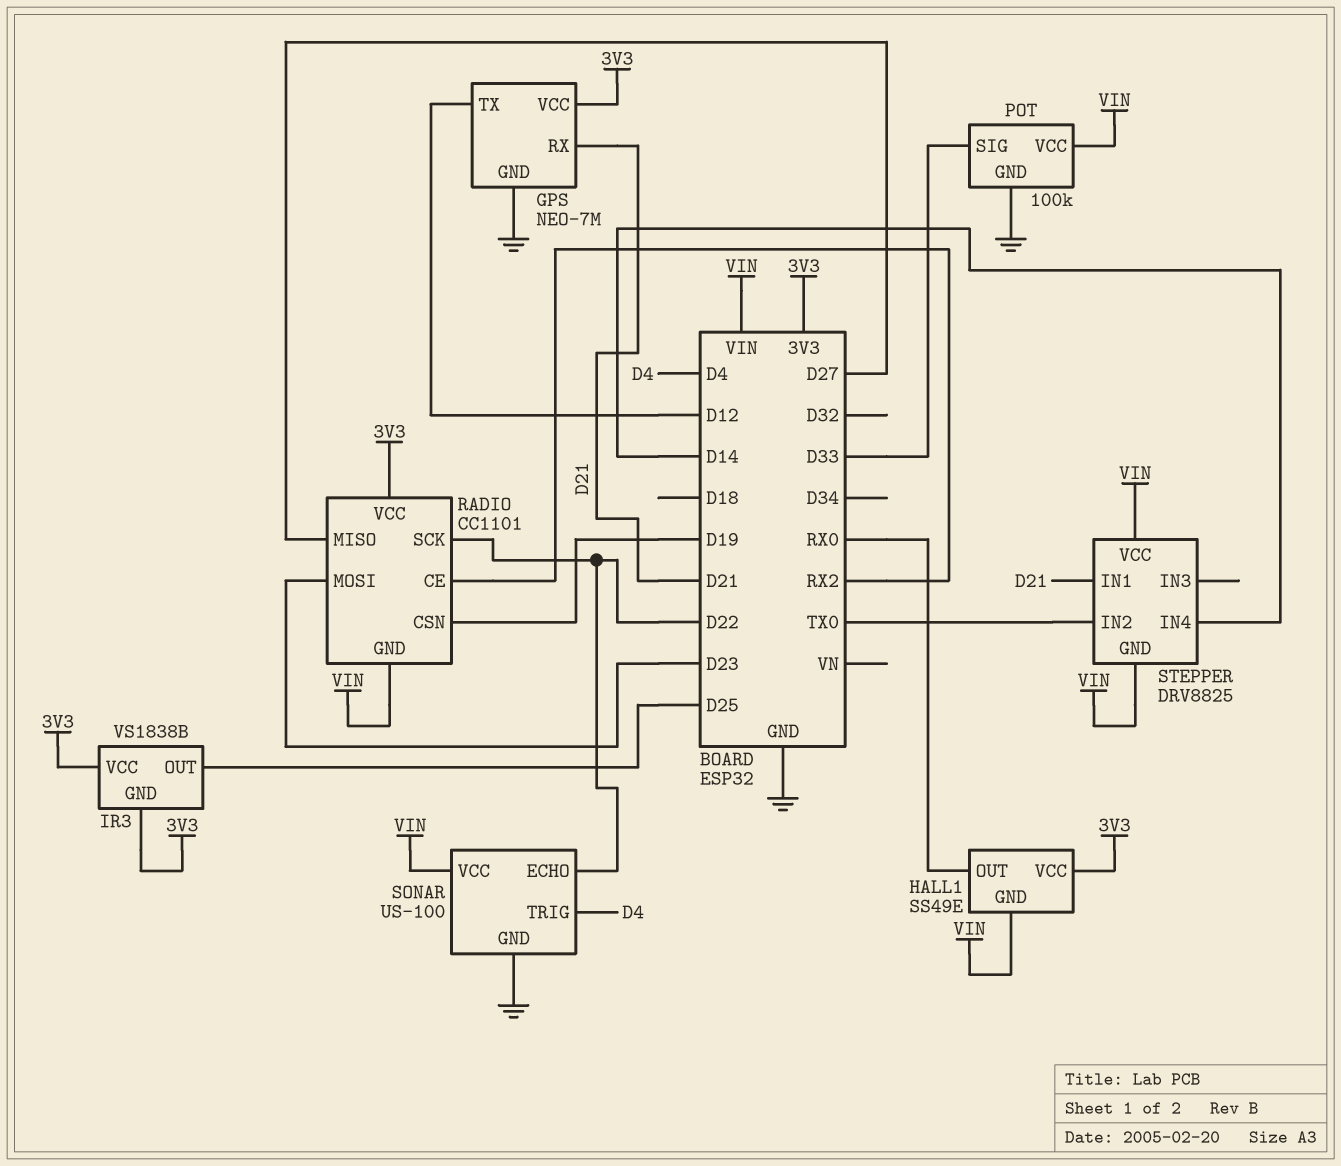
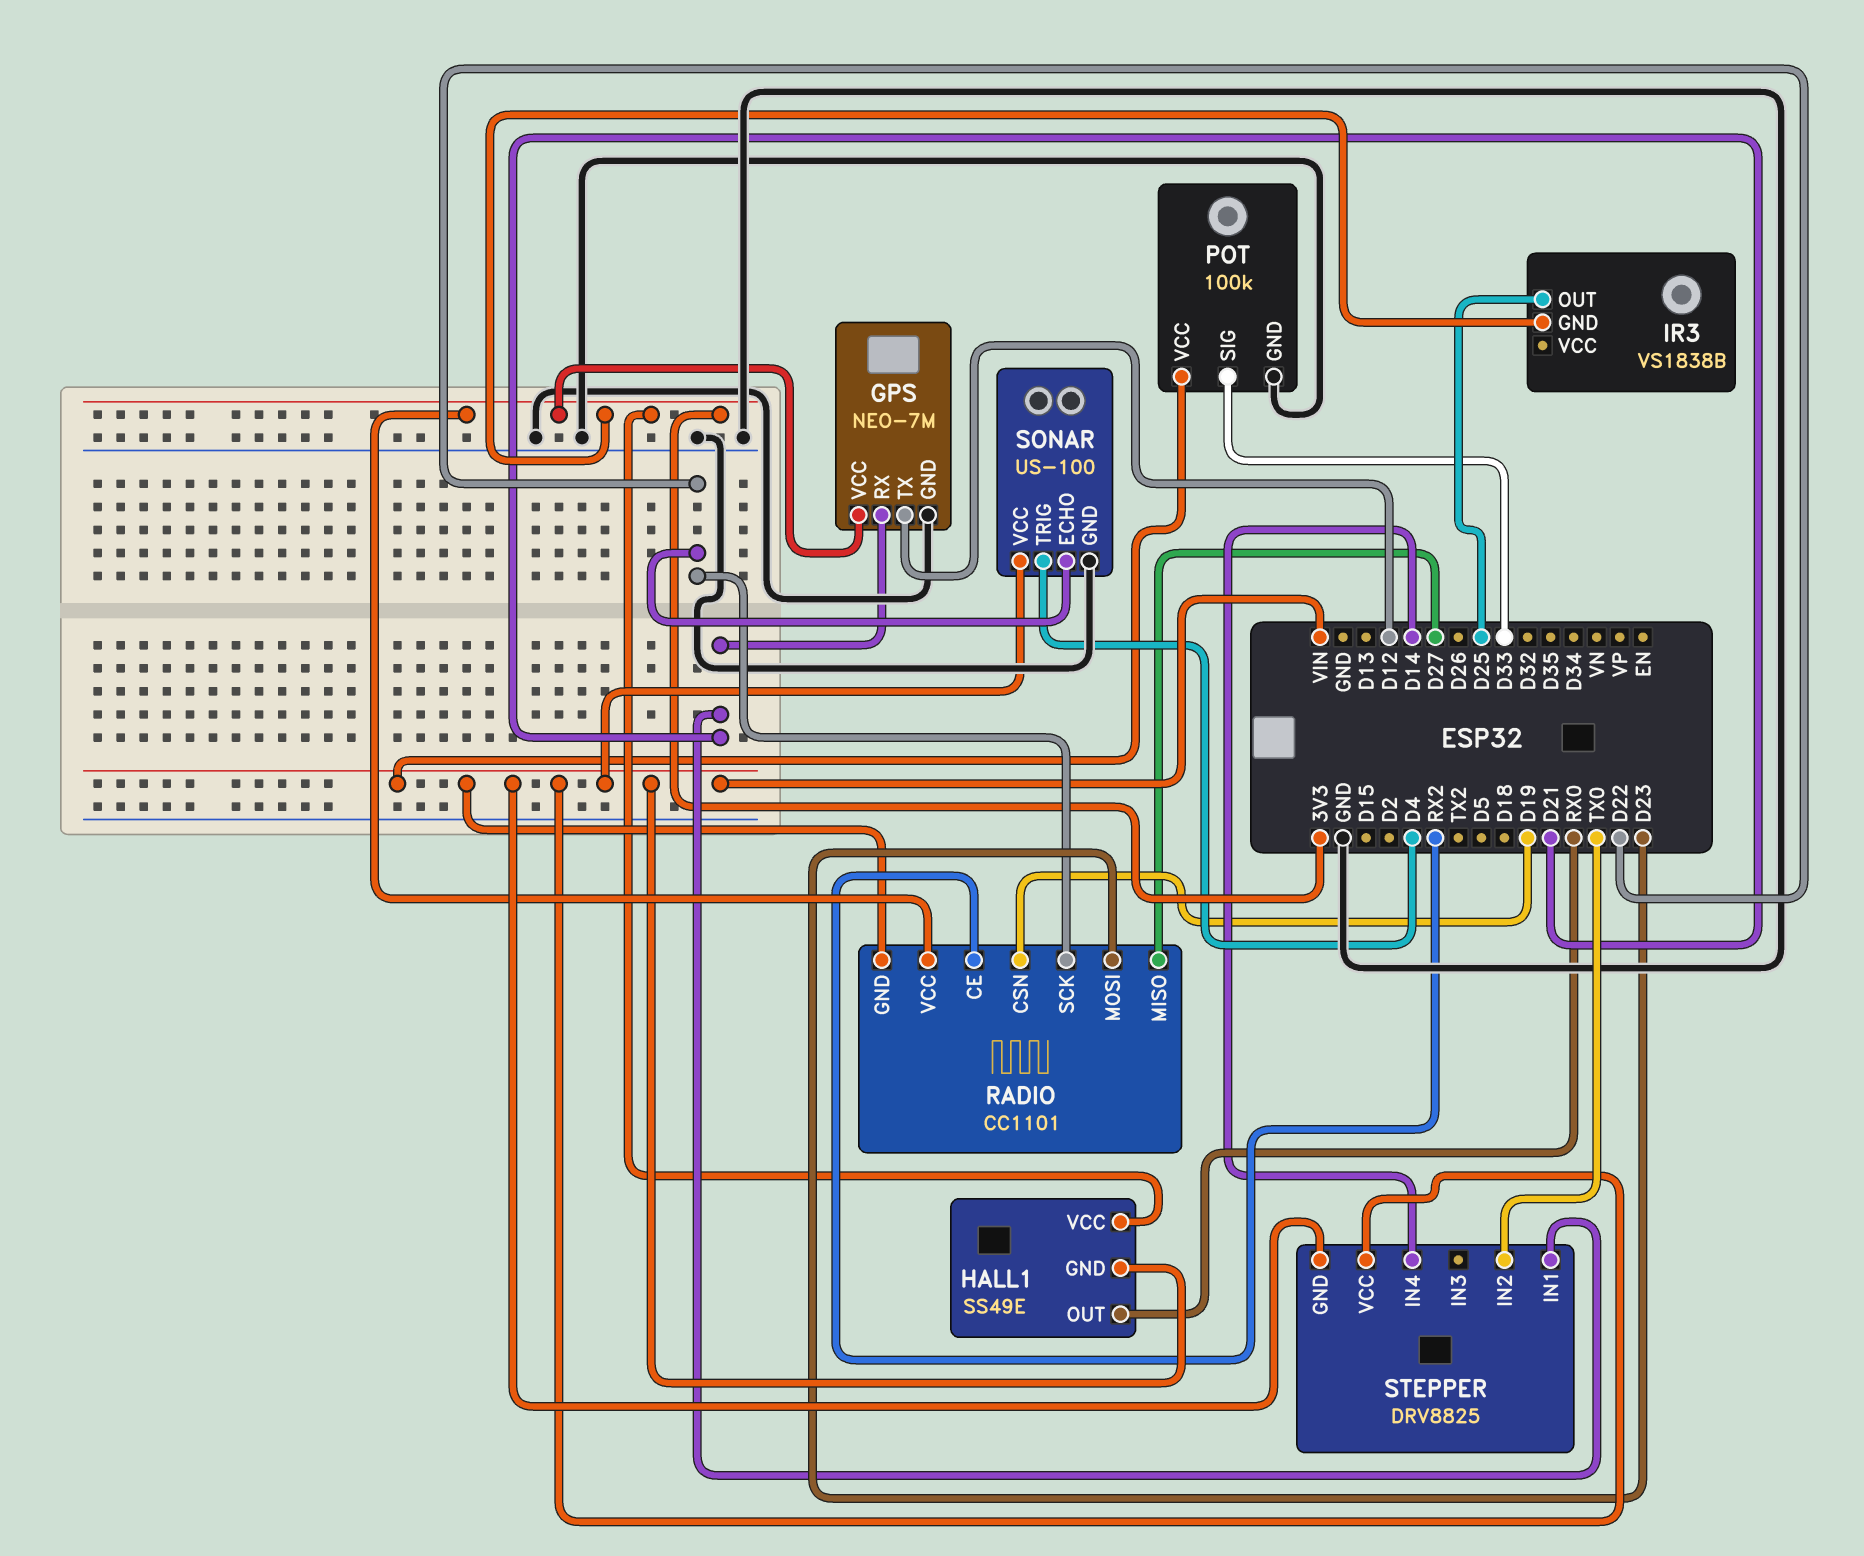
IR3 pin VCC: 3V3 -> none

